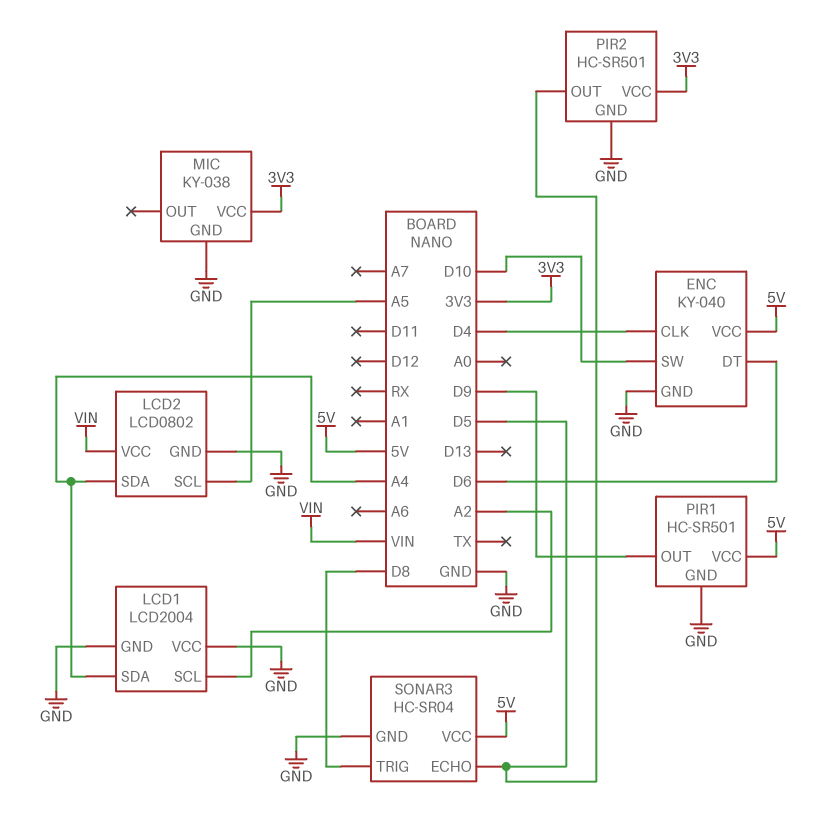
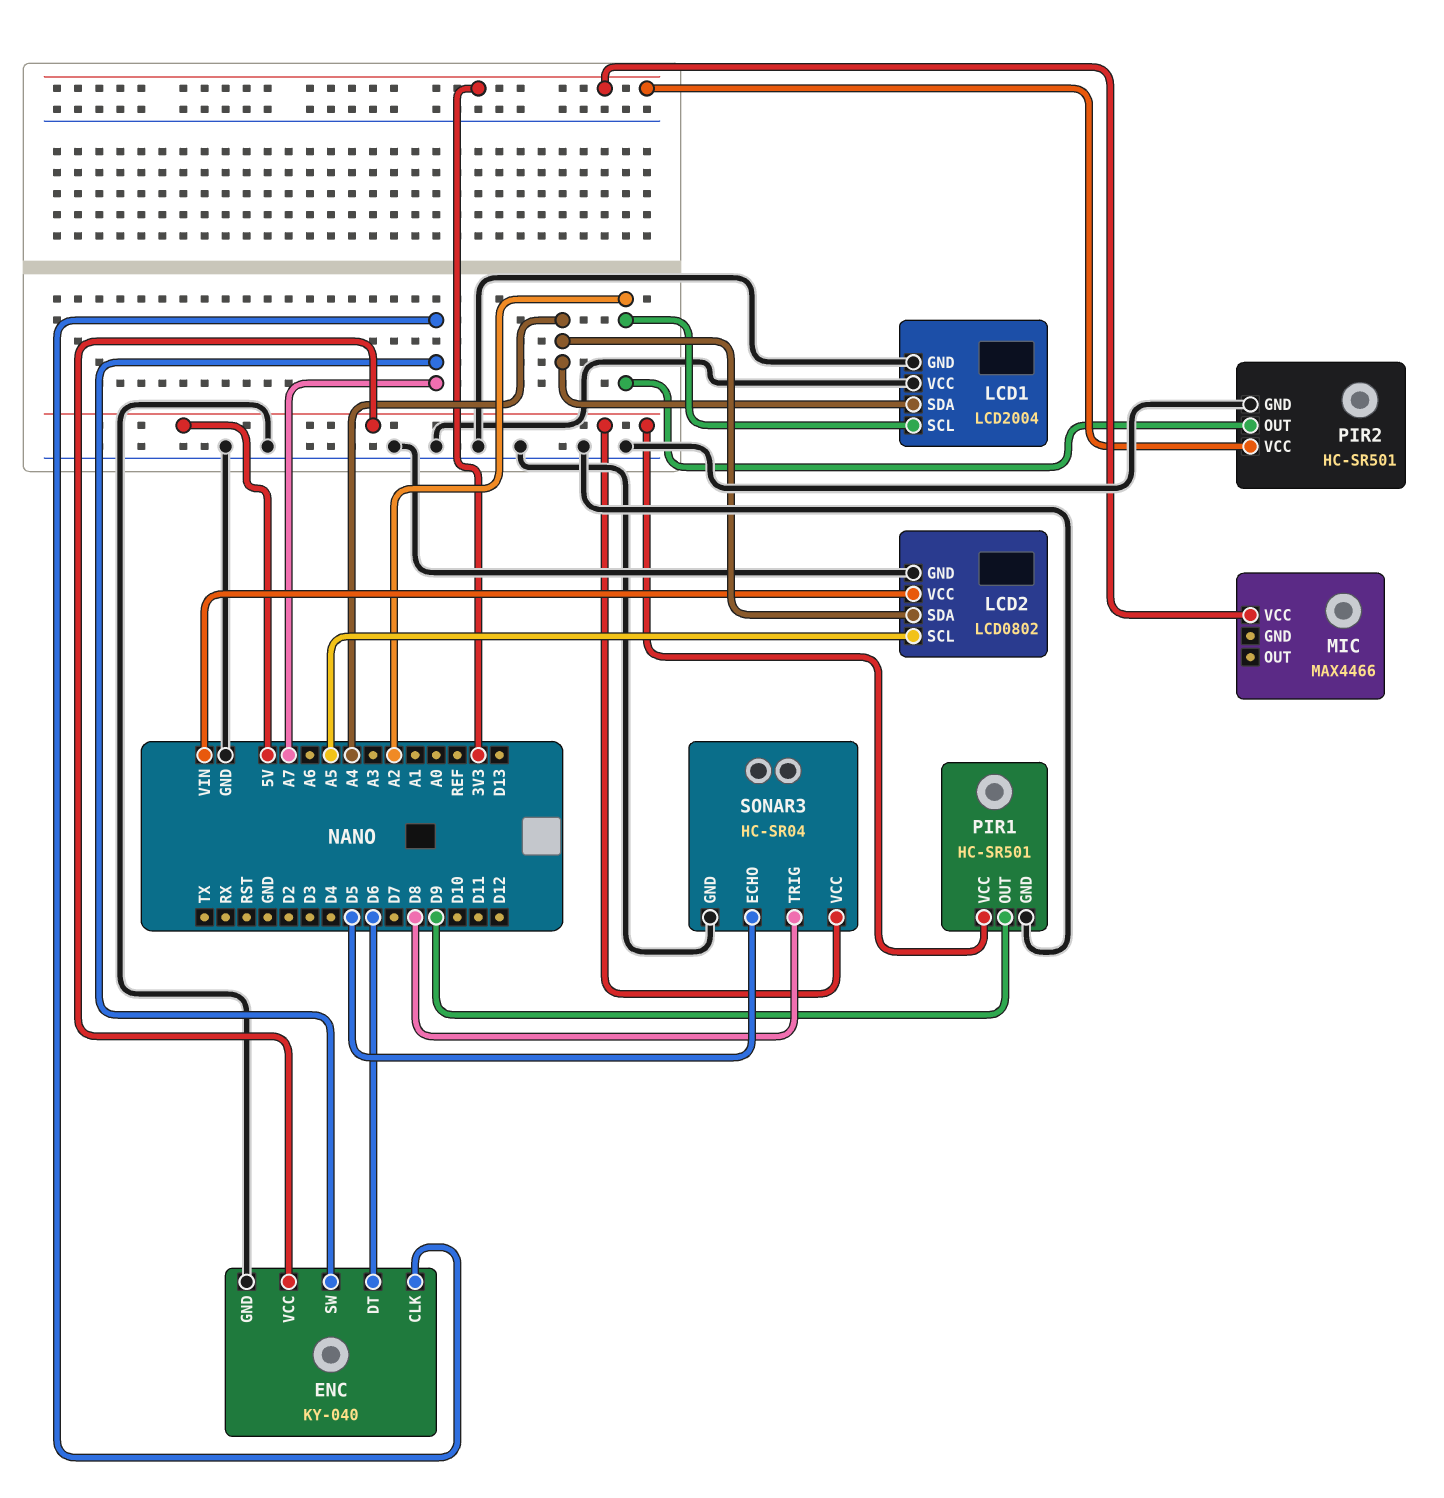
ENC pin CLK: D4 -> A7
ENC pin SW: D10 -> A7
MIC: KY-038 -> MAX4466
MIC pin GND: GND -> none
PIR2 pin OUT: D5 -> A2

